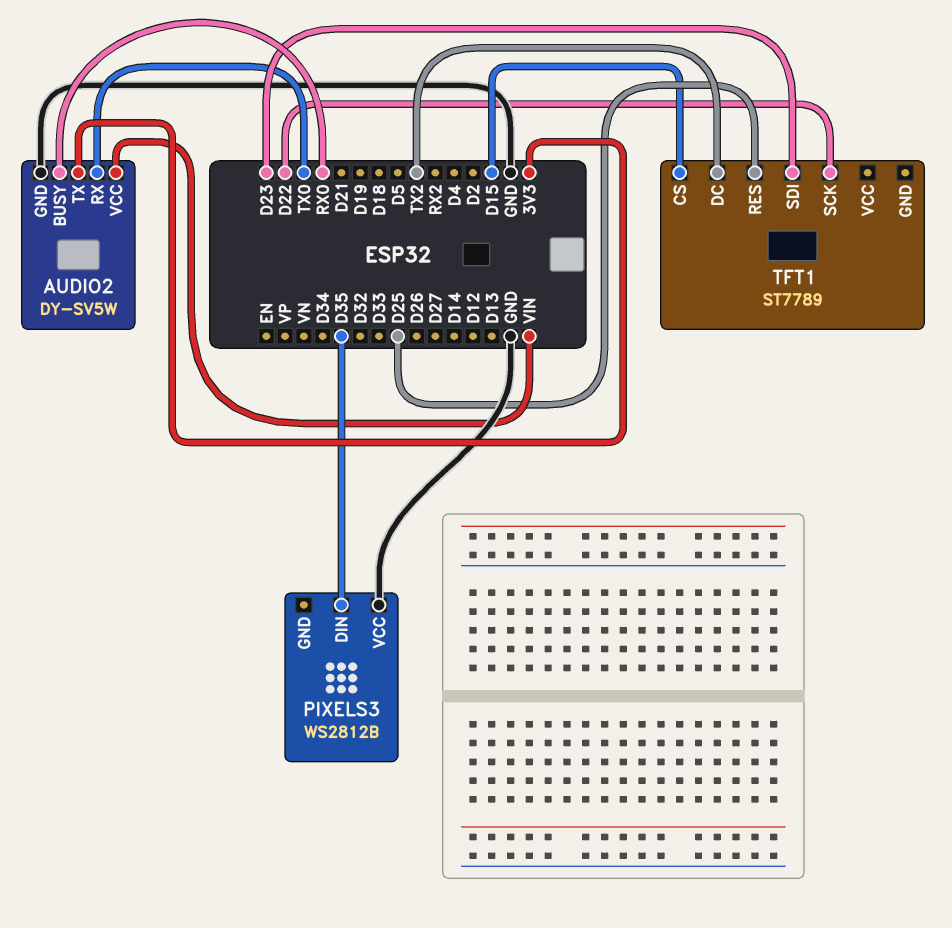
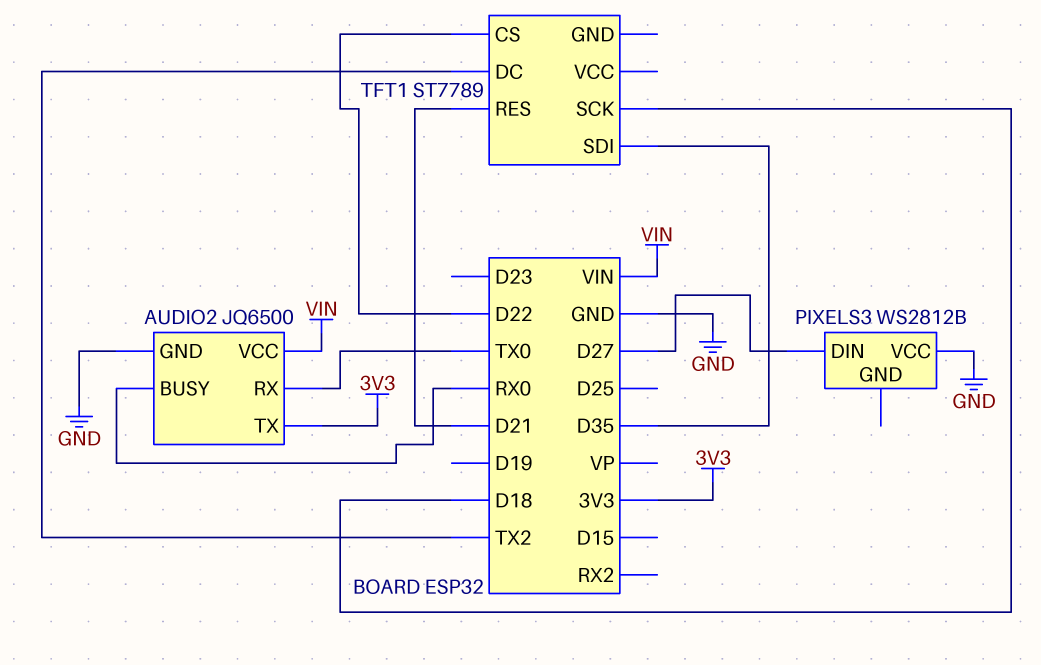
AUDIO2: DY-SV5W -> JQ6500
PIXELS3 pin DIN: D35 -> D27
TFT1 pin CS: D15 -> D22
TFT1 pin RES: D25 -> D21
TFT1 pin SCK: D22 -> D18
TFT1 pin SDI: D23 -> D35

